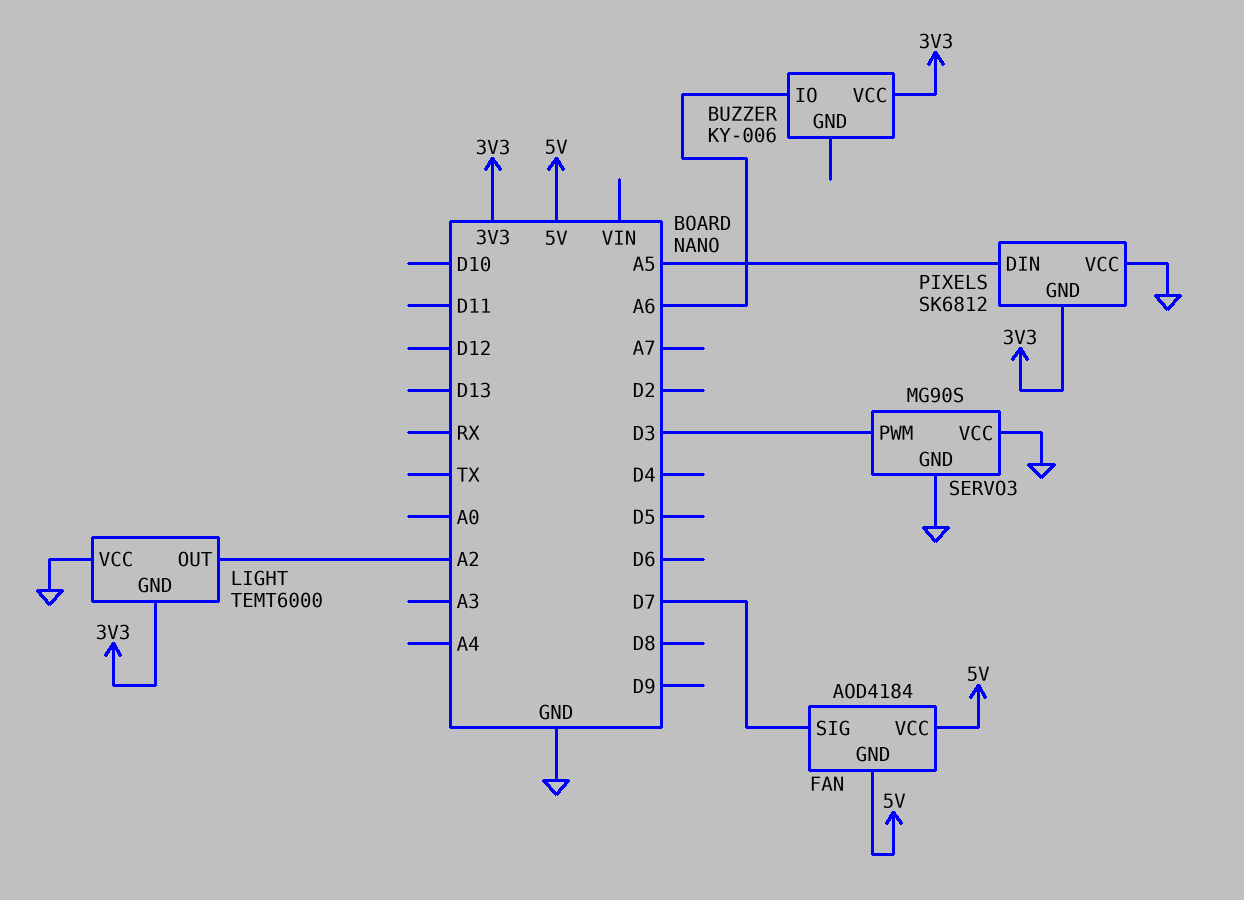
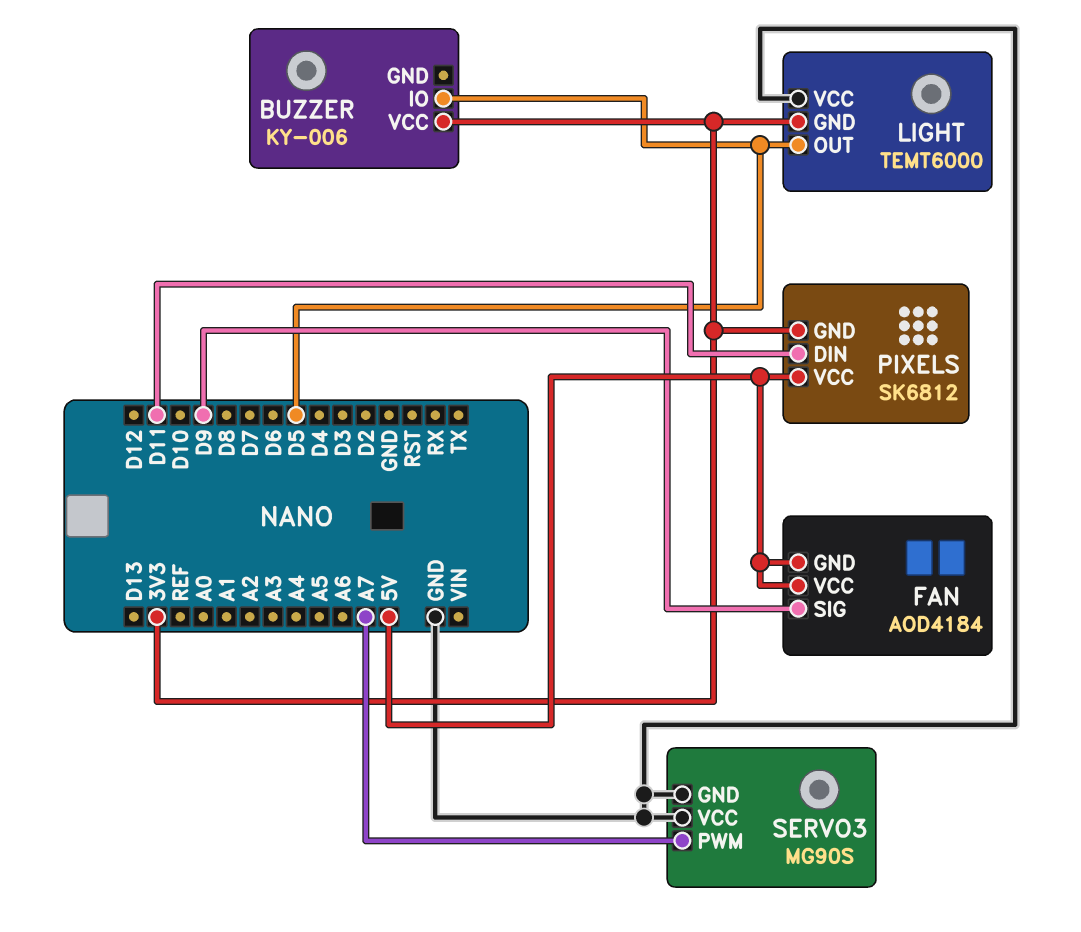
BUZZER pin IO: A6 -> D5
FAN pin SIG: D7 -> D9
LIGHT pin OUT: A2 -> D5
PIXELS pin DIN: A5 -> D11
PIXELS pin VCC: GND -> 5V
SERVO3 pin PWM: D3 -> A7

